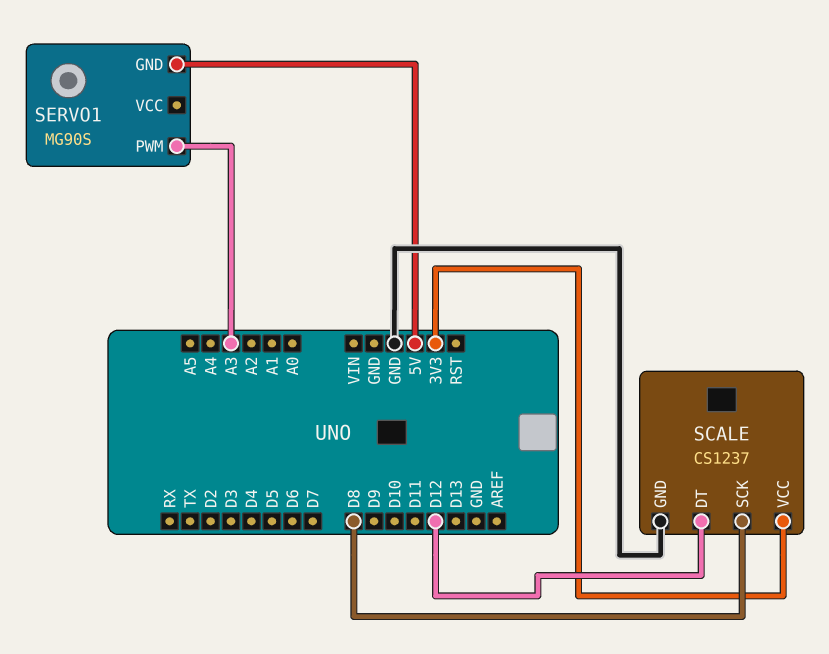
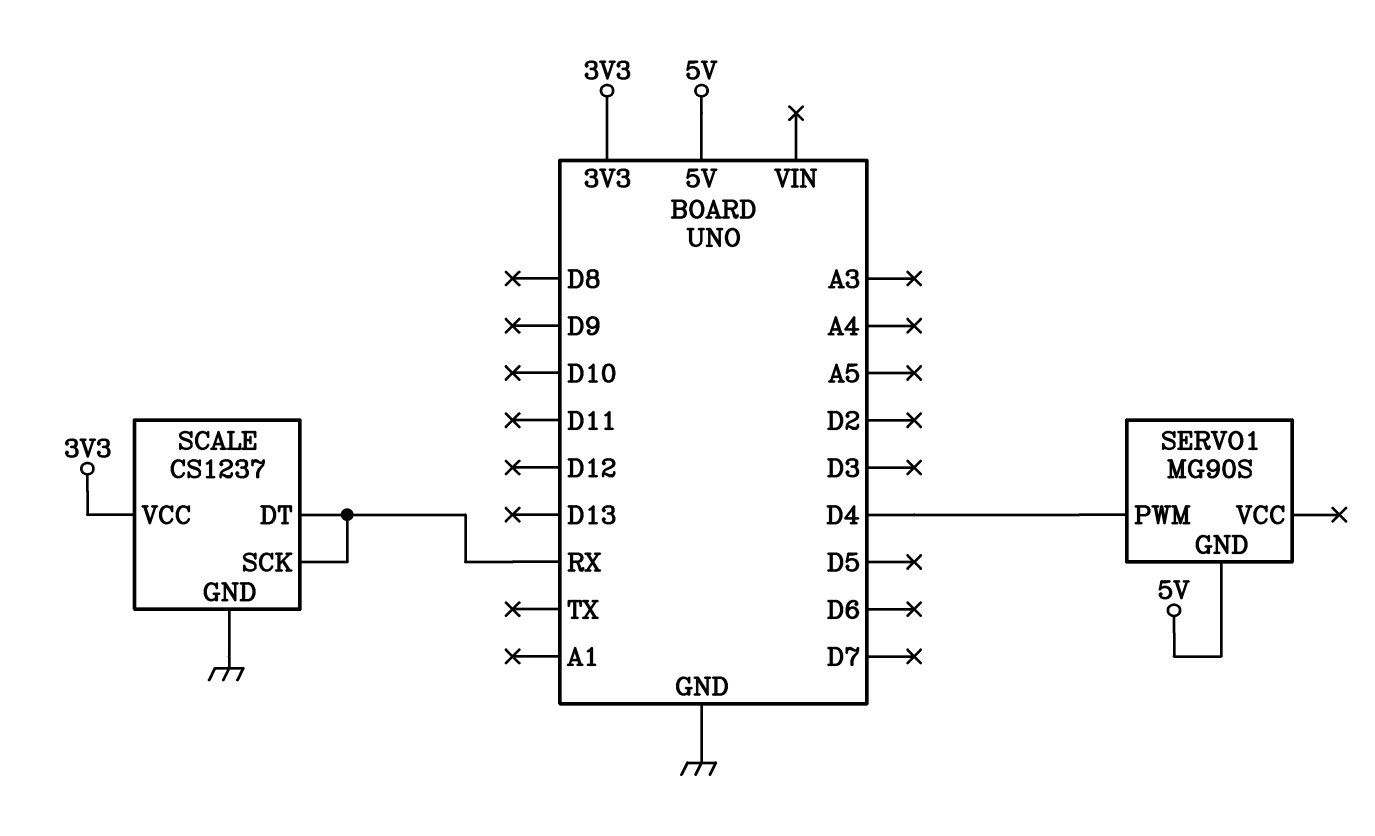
SCALE pin DT: D12 -> RX
SCALE pin SCK: D8 -> RX
SERVO1 pin PWM: A3 -> D4

